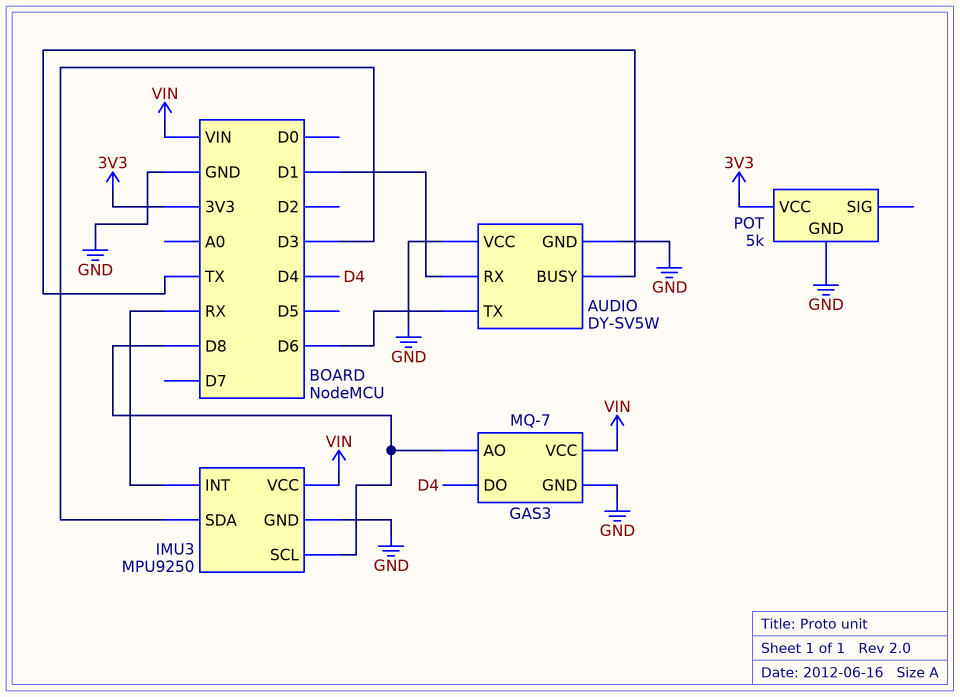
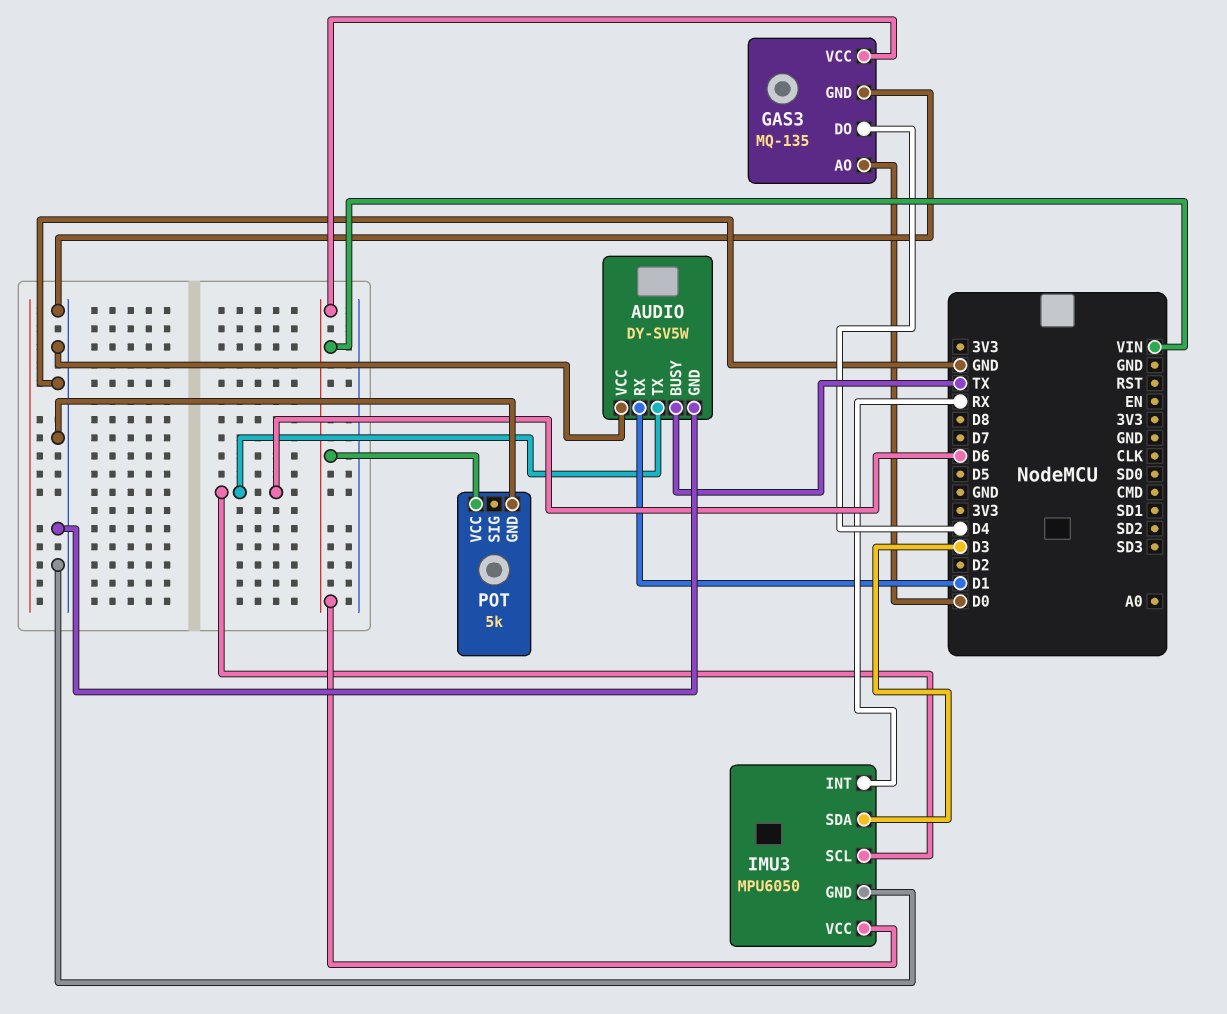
GAS3: MQ-7 -> MQ-135
GAS3 pin AO: D8 -> D0
IMU3: MPU9250 -> MPU6050
IMU3 pin SCL: D8 -> D6
POT pin VCC: 3V3 -> VIN

